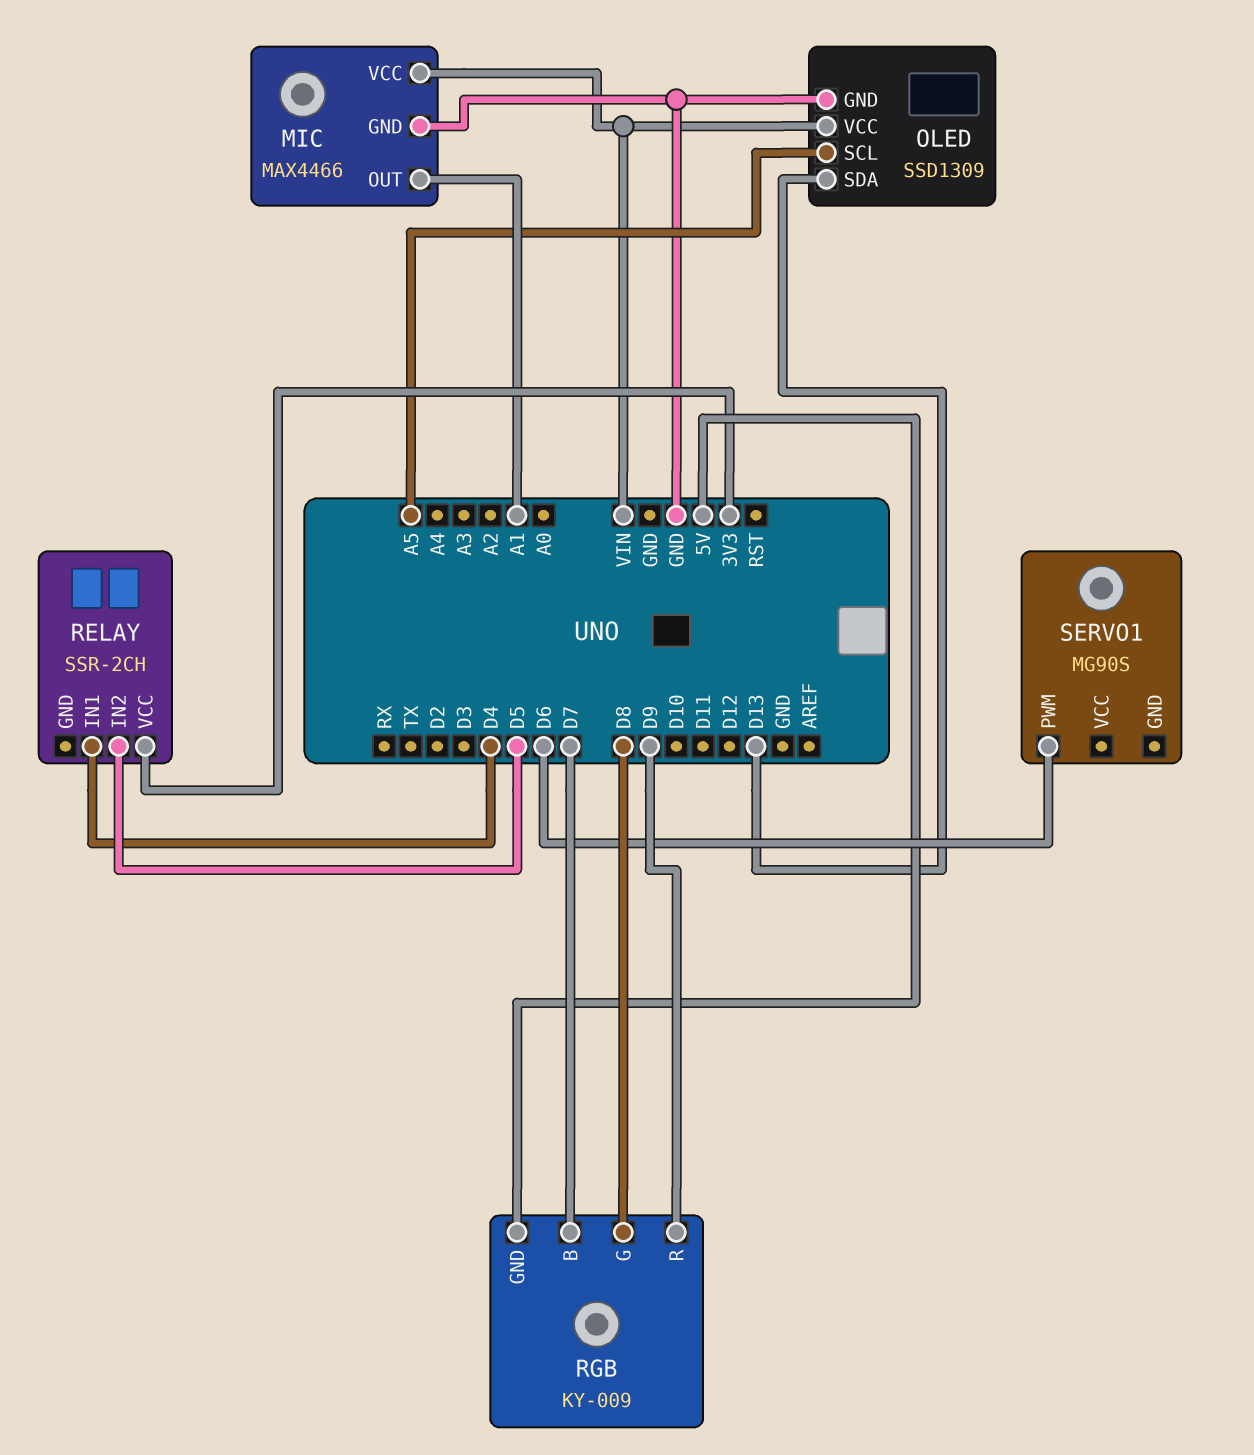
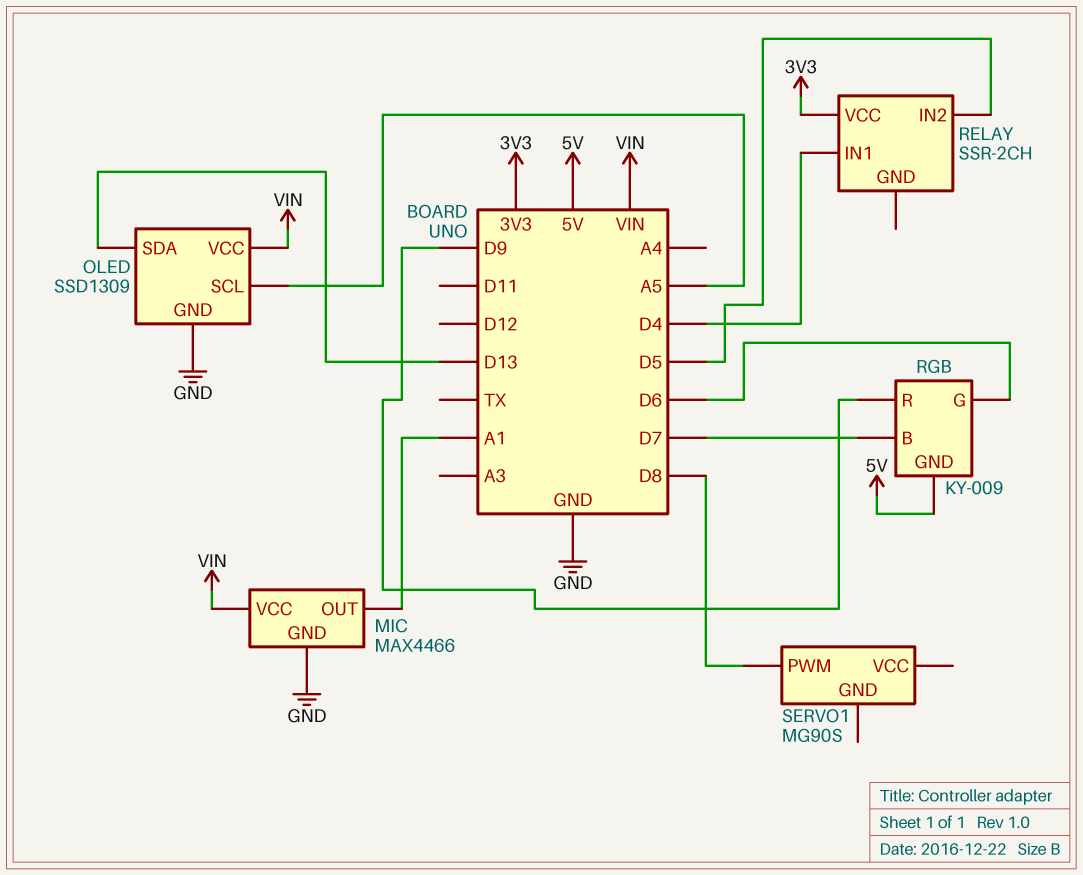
RGB pin G: D8 -> D6
SERVO1 pin PWM: D6 -> D8

